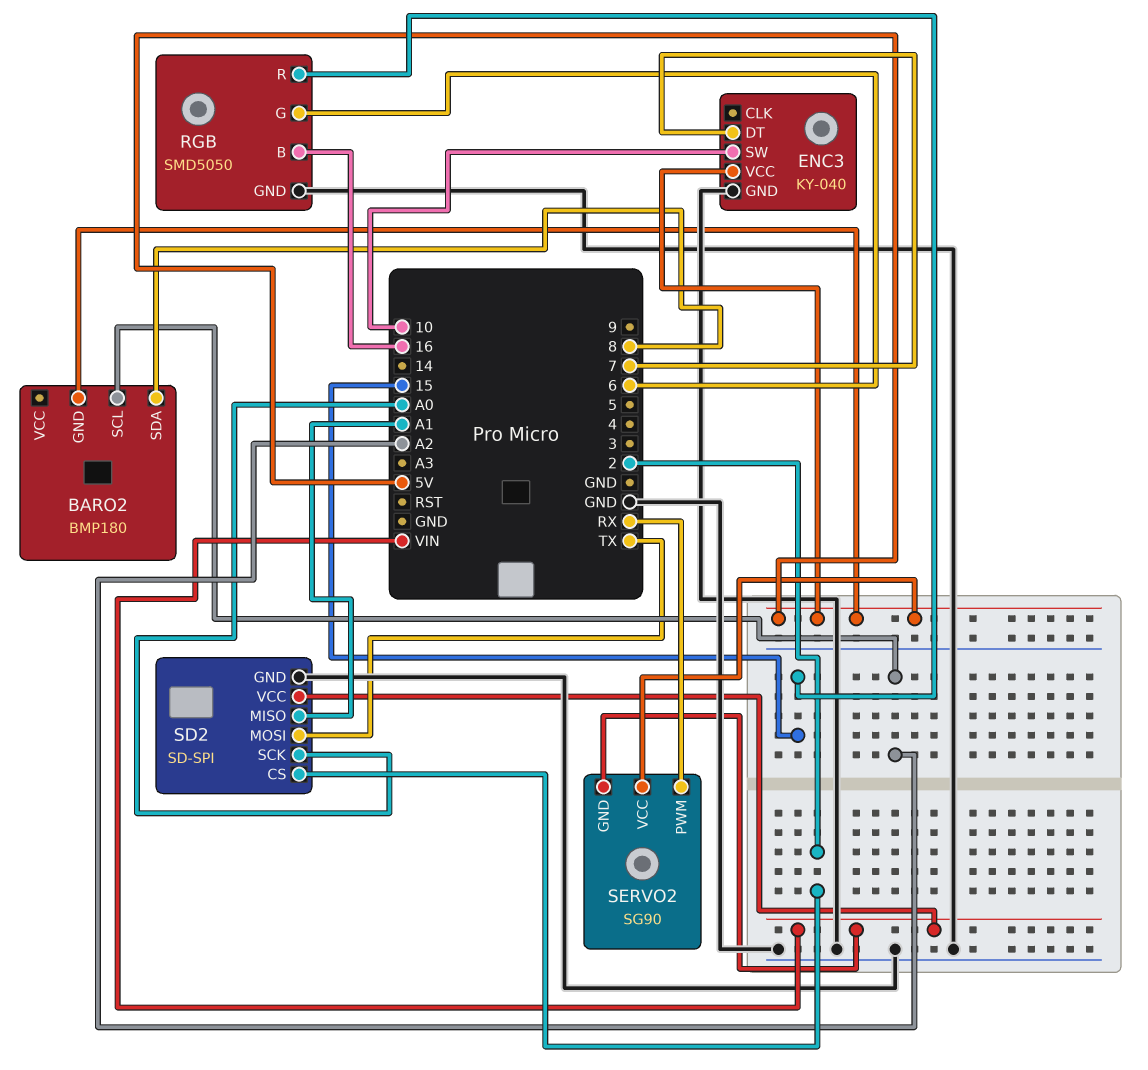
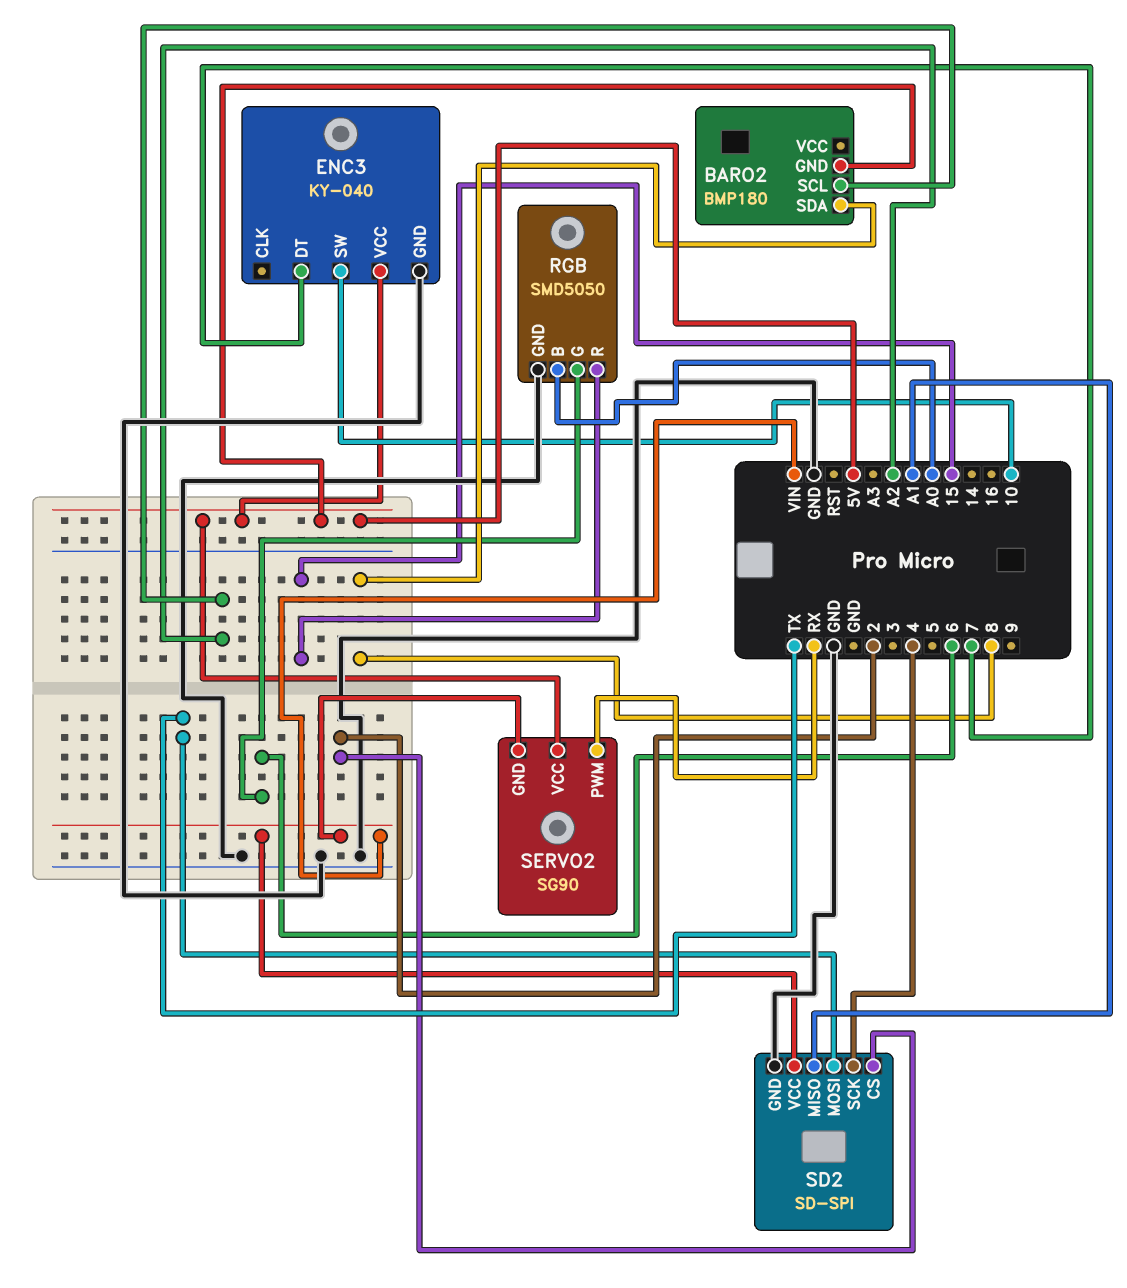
RGB pin B: 16 -> A0
SD2 pin SCK: A0 -> 4

